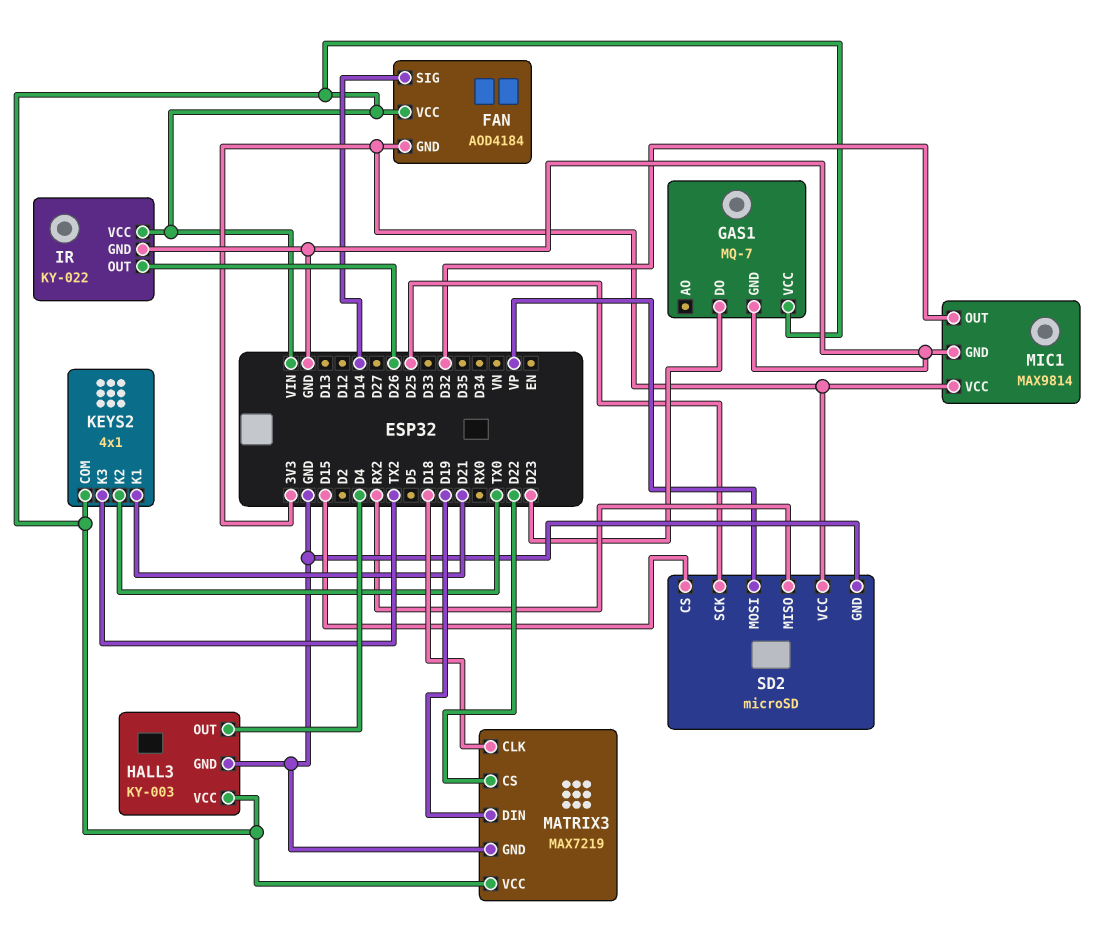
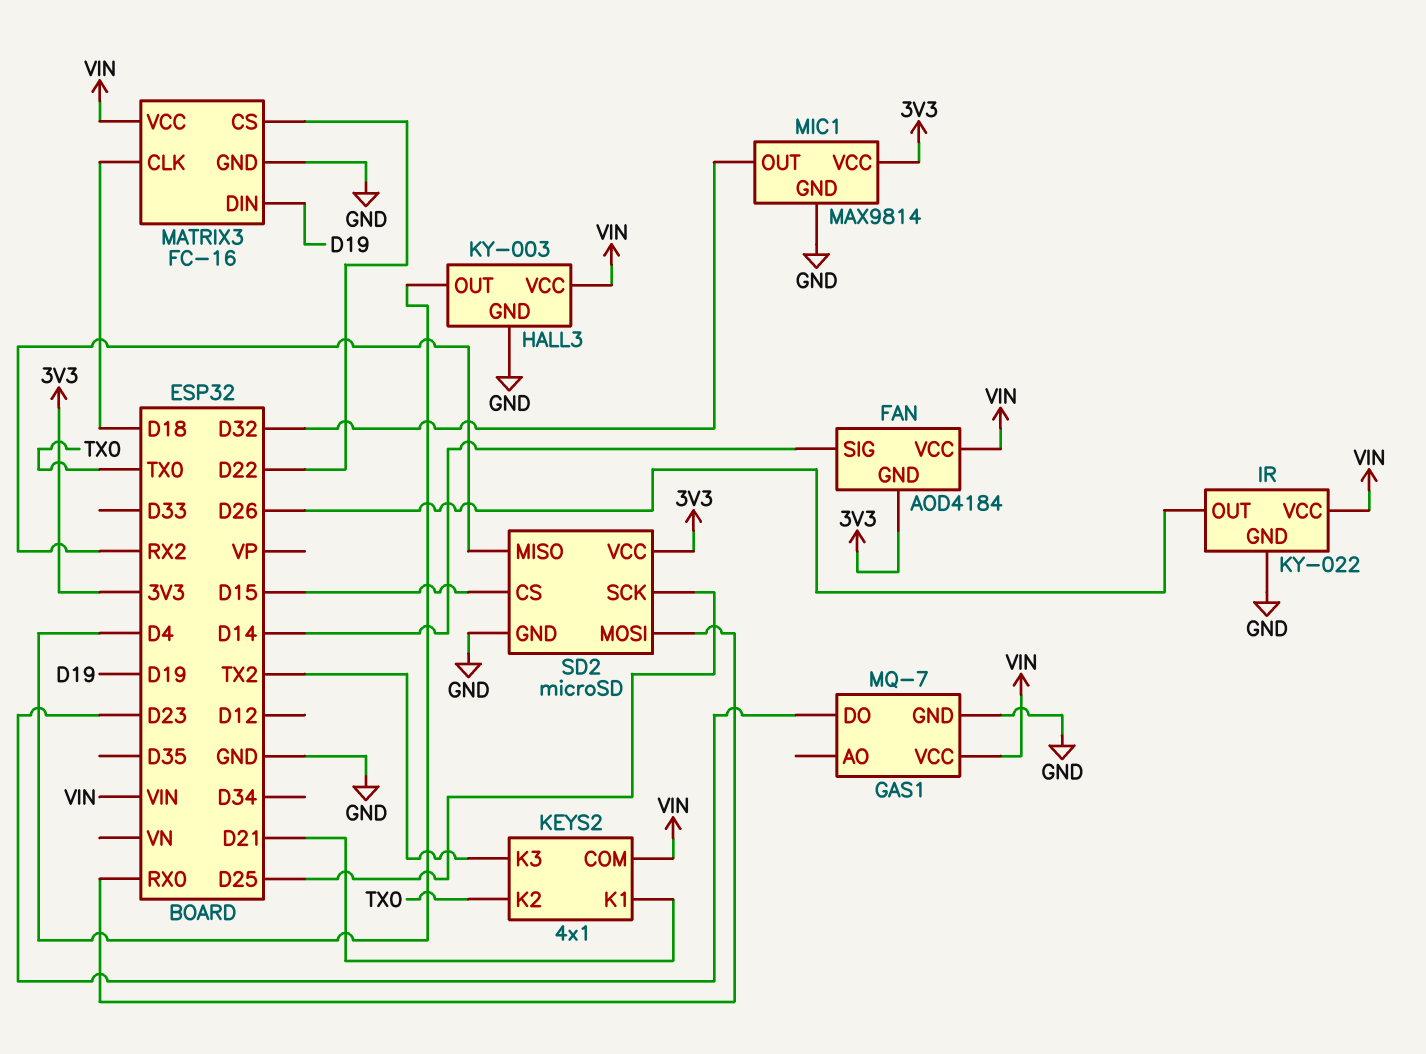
MATRIX3: MAX7219 -> FC-16
SD2 pin MOSI: VP -> RX0

